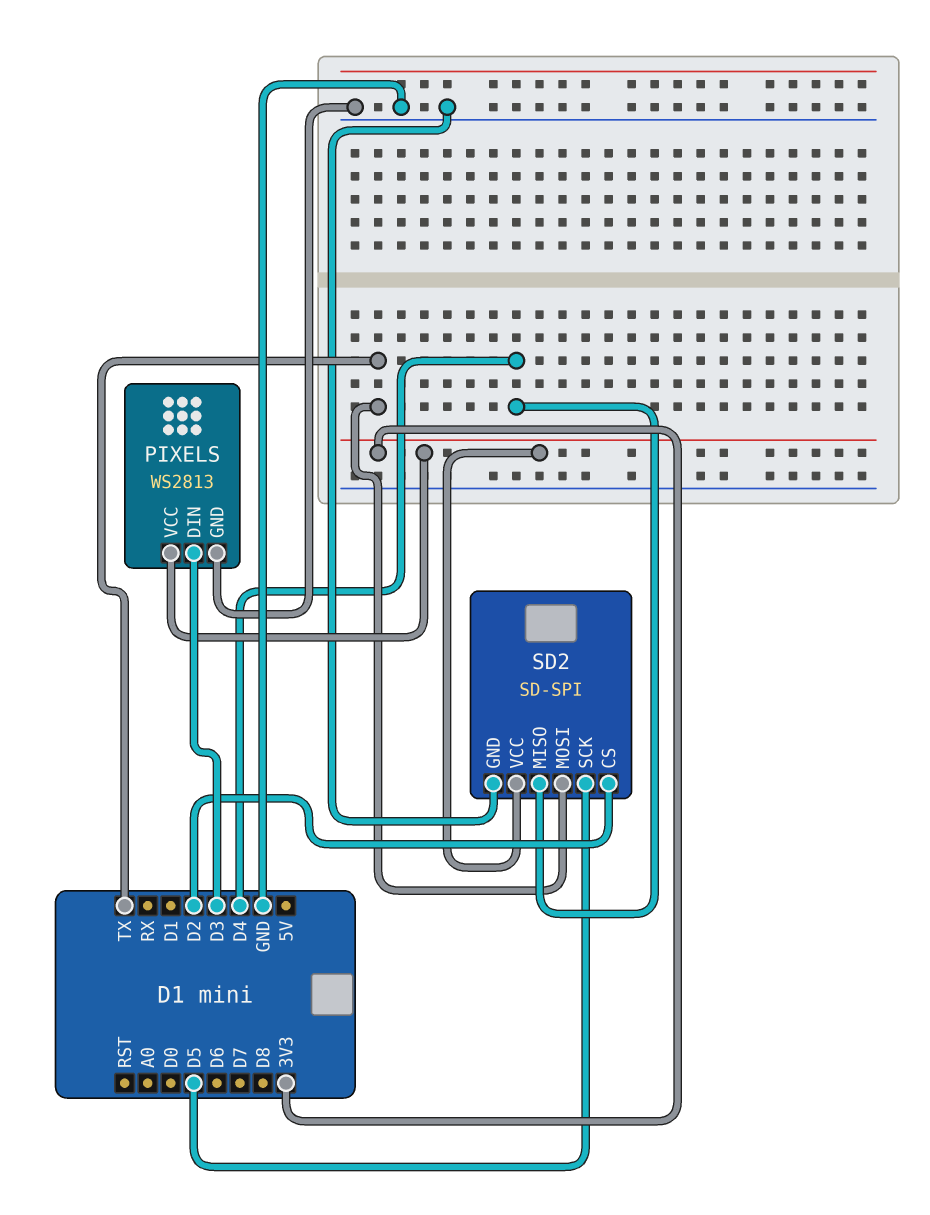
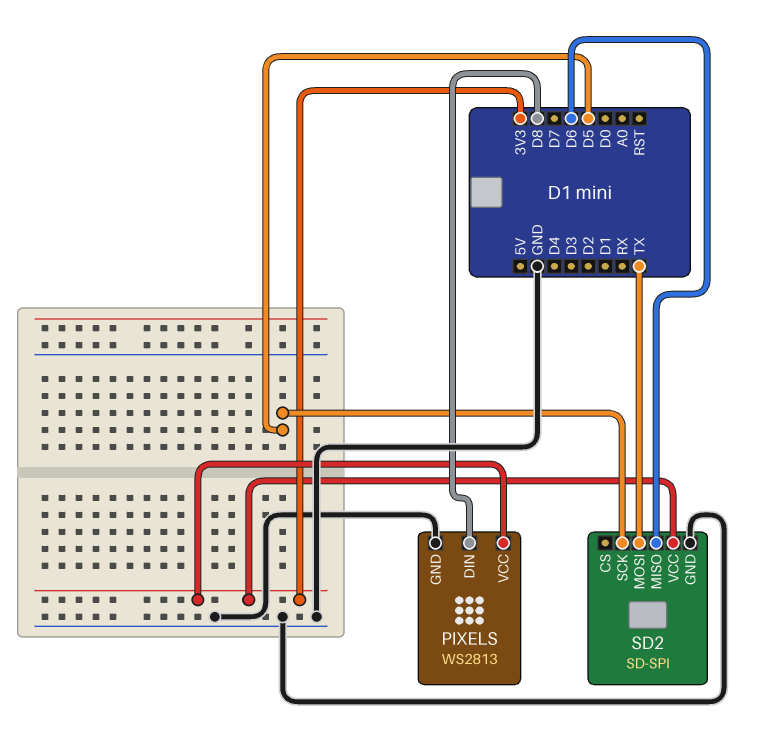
PIXELS pin DIN: D3 -> D8
SD2 pin CS: D2 -> none
SD2 pin MISO: D4 -> D6

